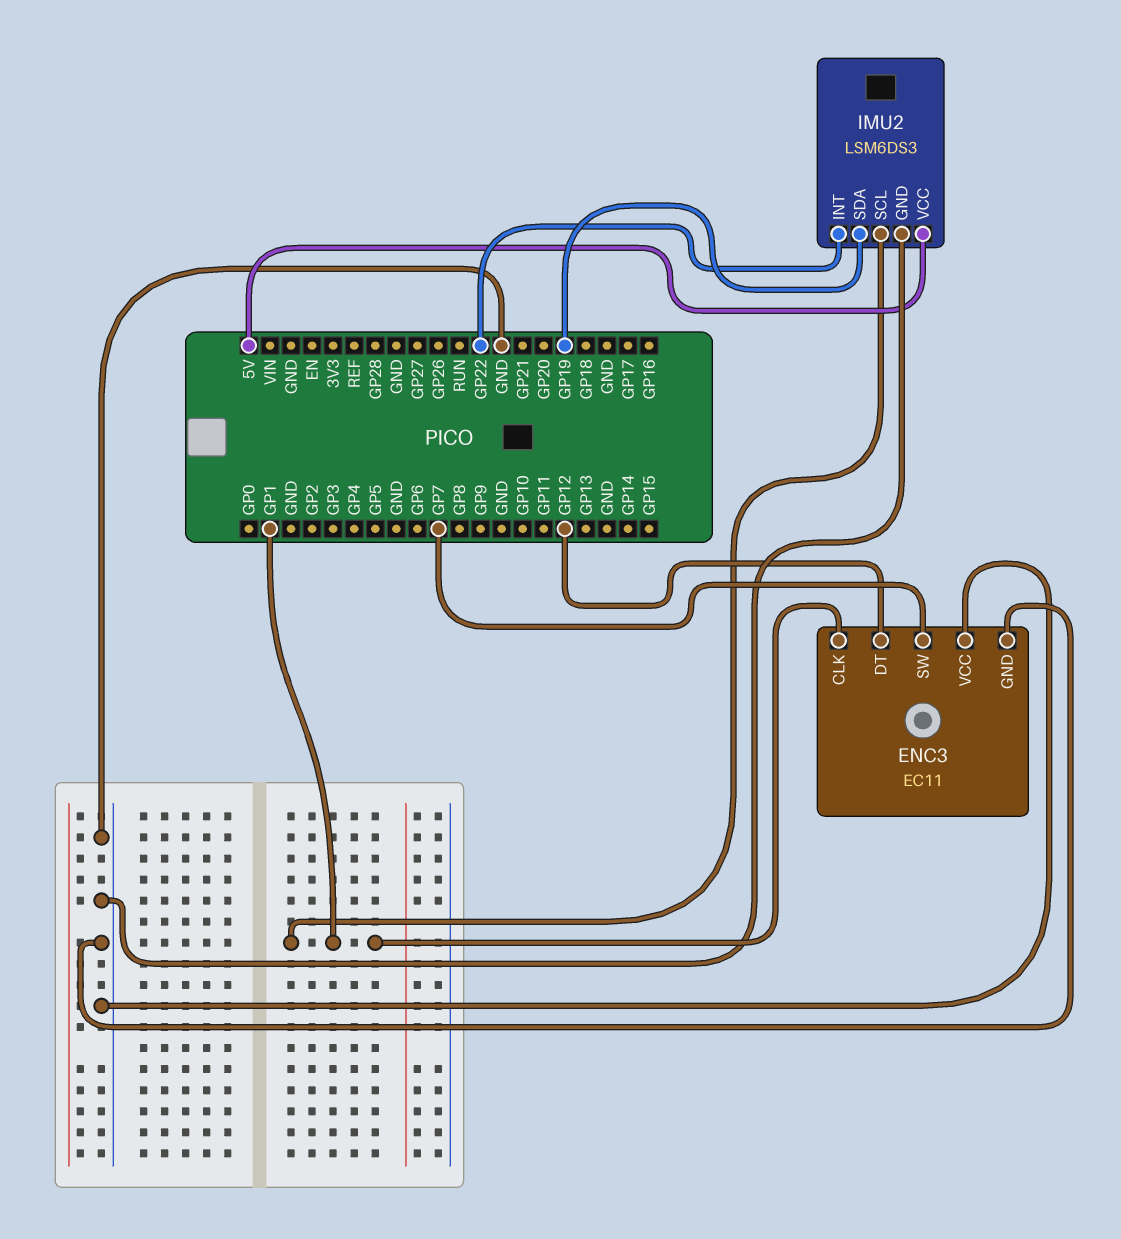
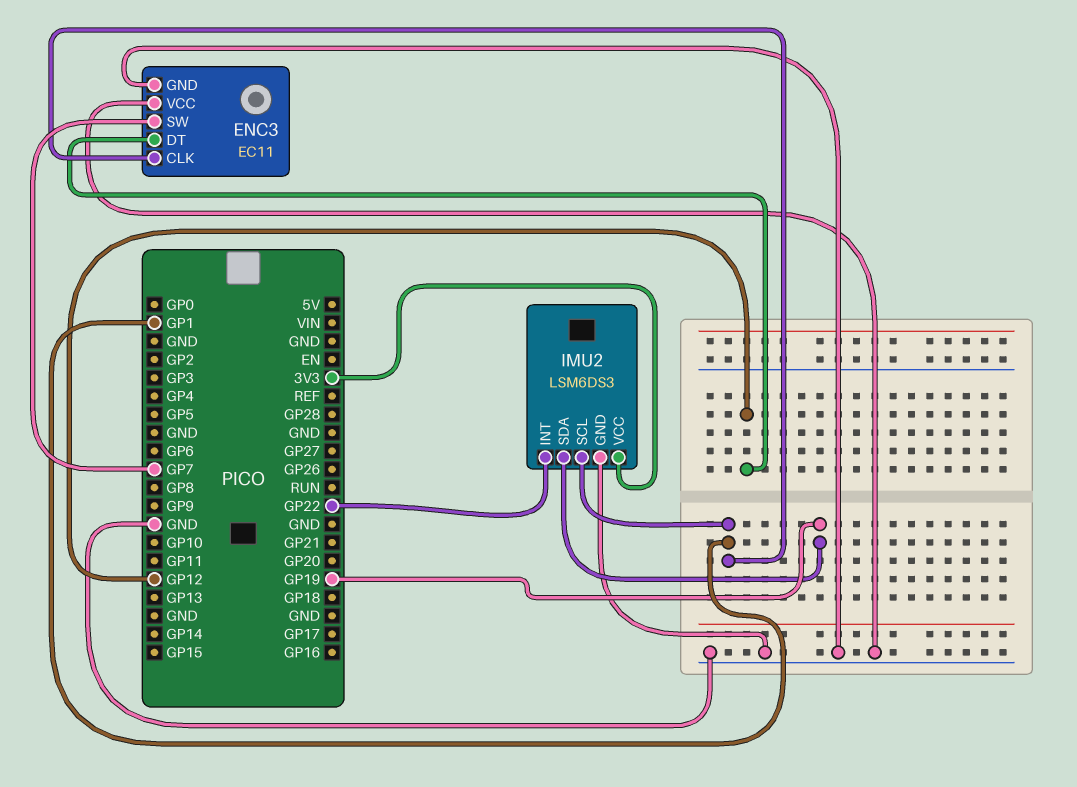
IMU2 pin VCC: 5V -> 3V3

